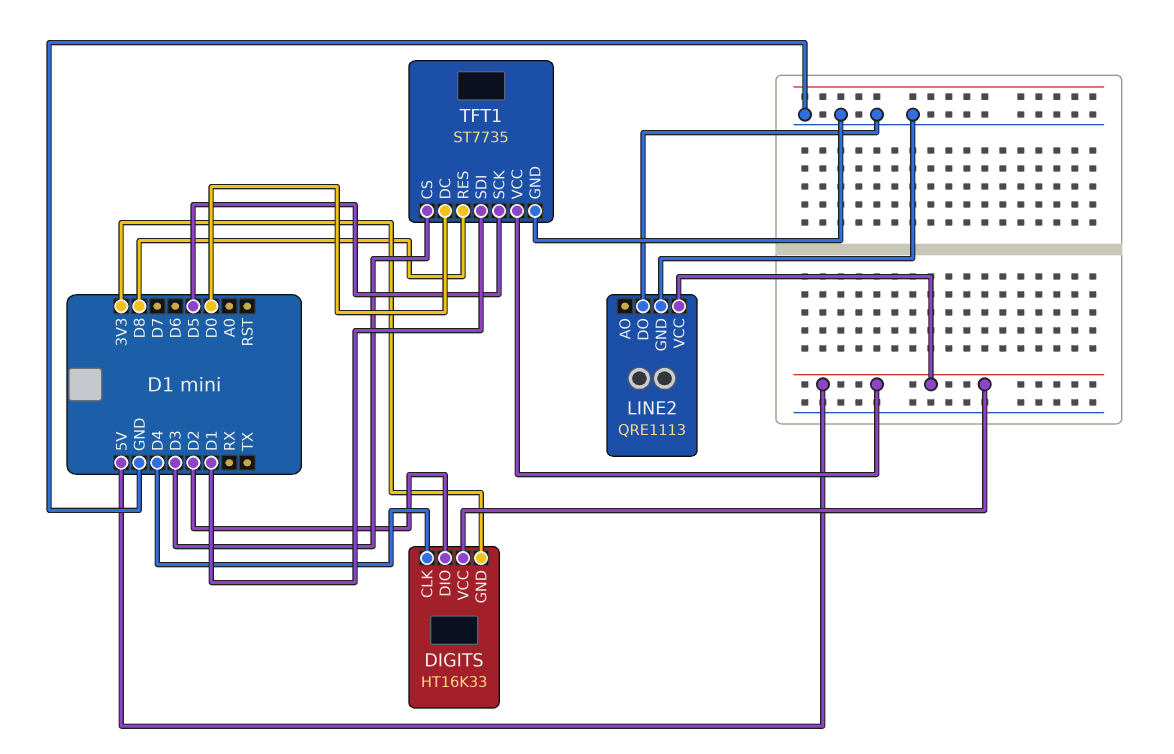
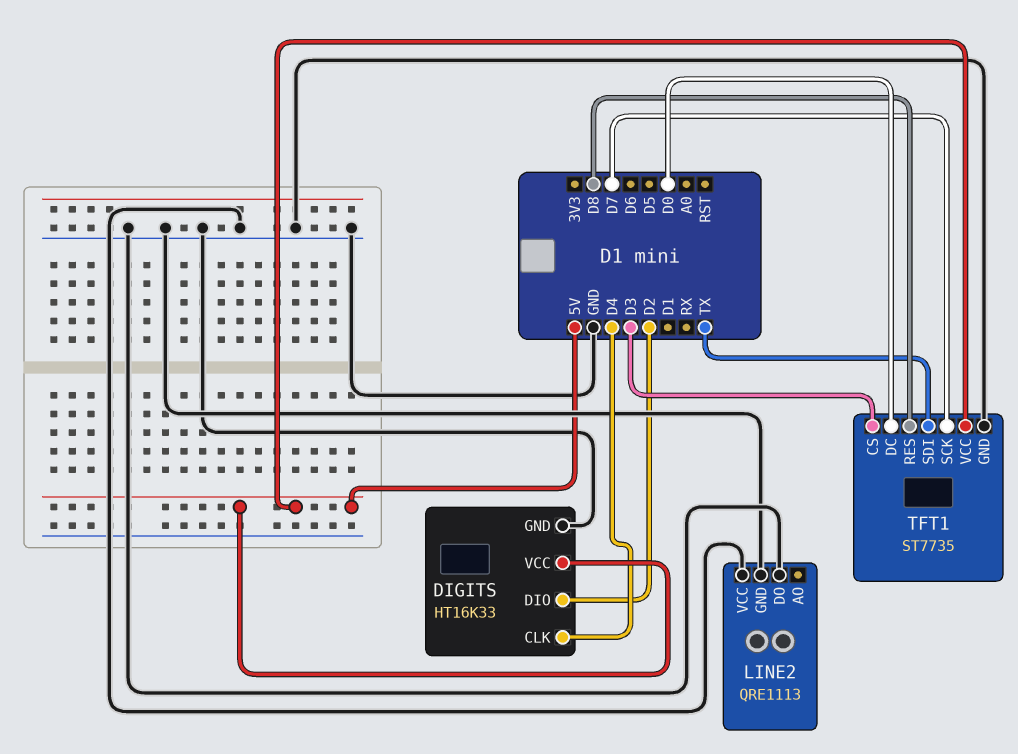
DIGITS pin GND: 3V3 -> GND
LINE2 pin VCC: 5V -> GND
TFT1 pin SCK: D5 -> D7
TFT1 pin SDI: D1 -> TX

